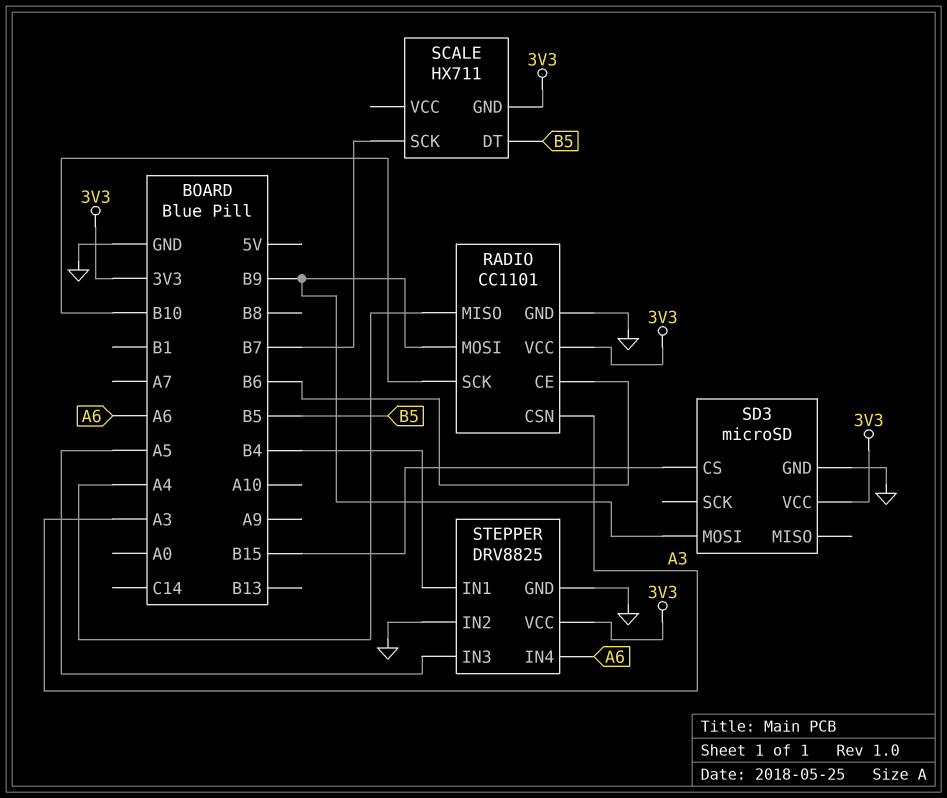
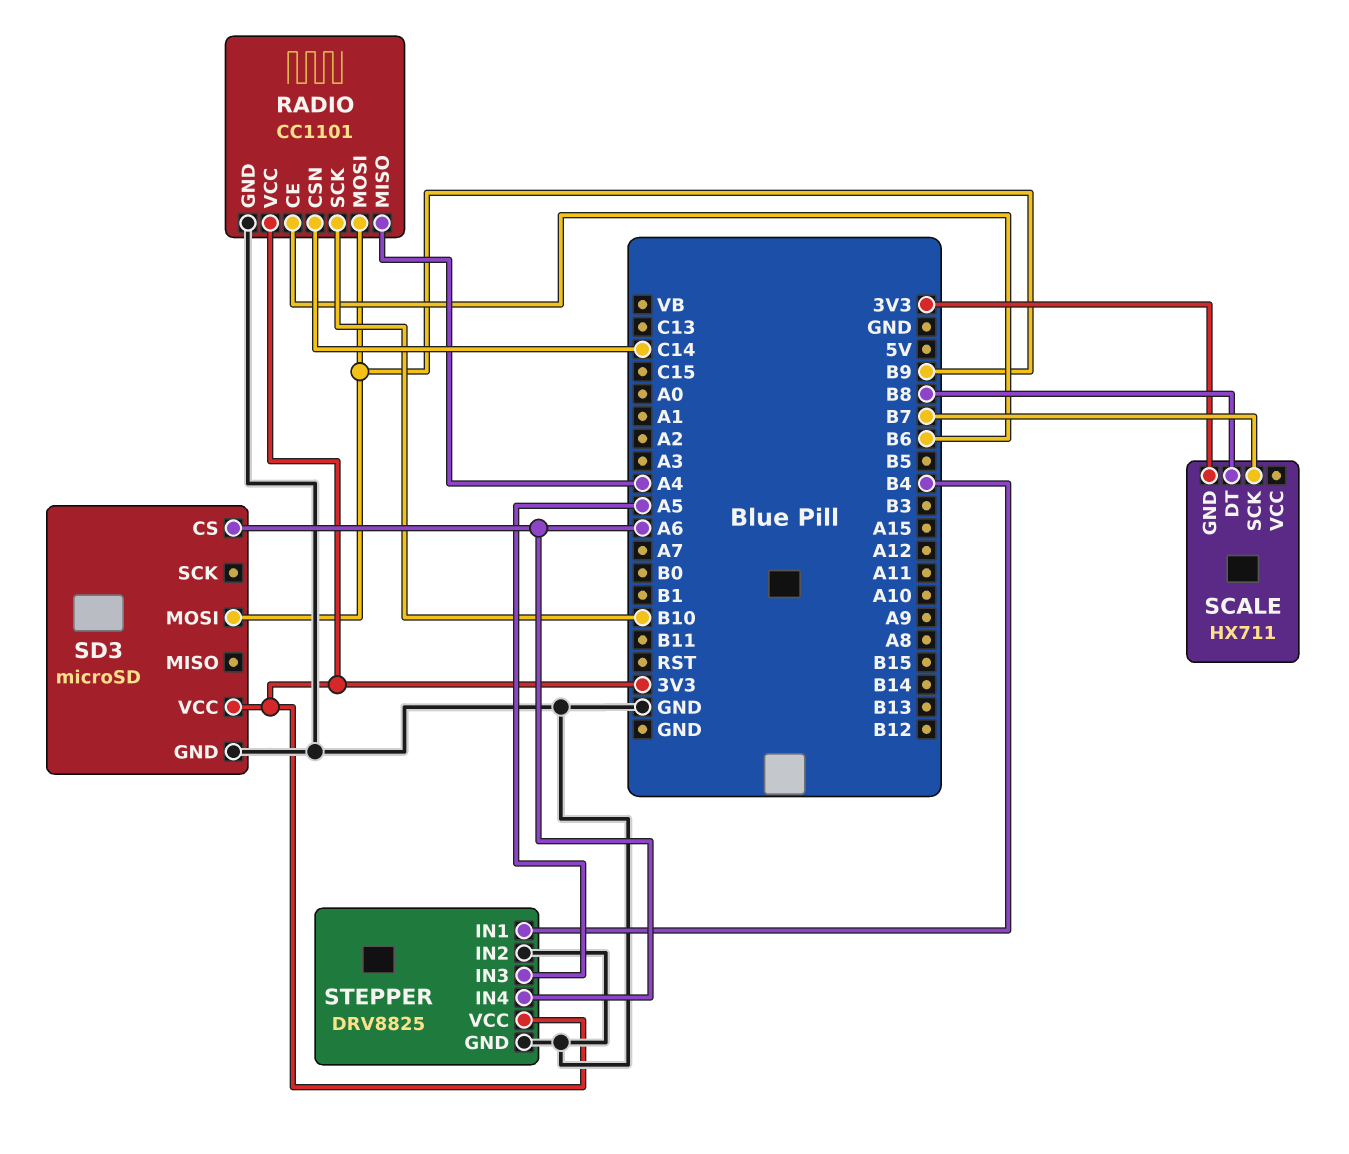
RADIO pin CSN: A3 -> C14
SCALE pin DT: B5 -> B8
SD3 pin CS: B15 -> A6

